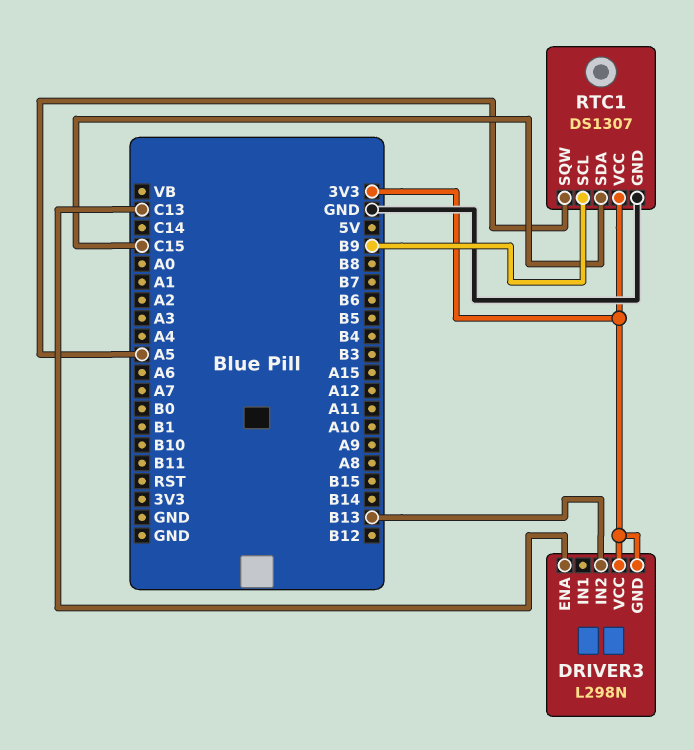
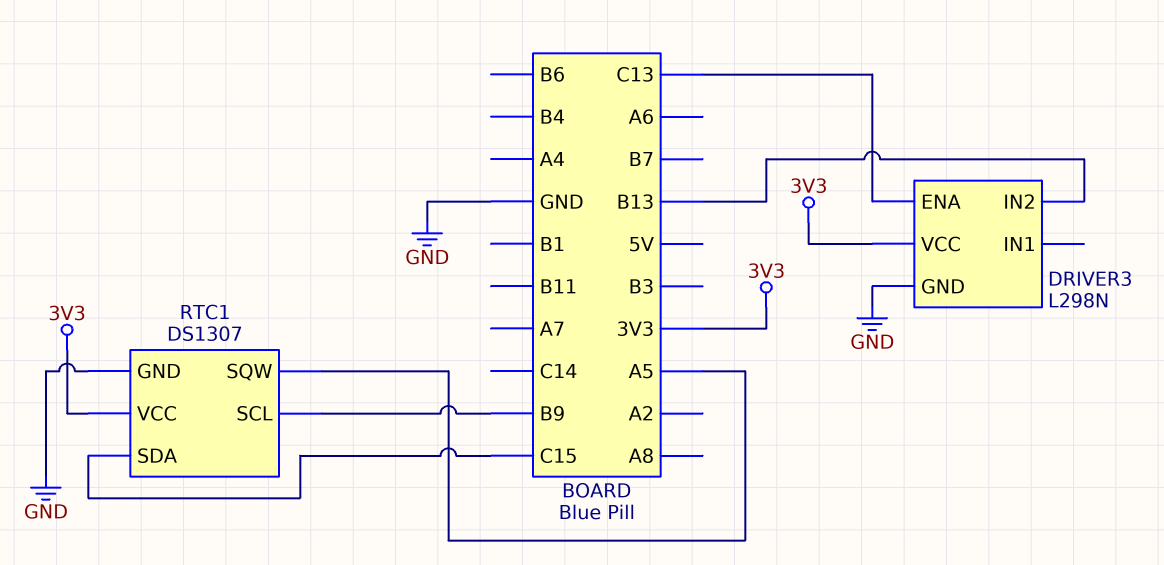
DRIVER3 pin GND: 3V3 -> GND

